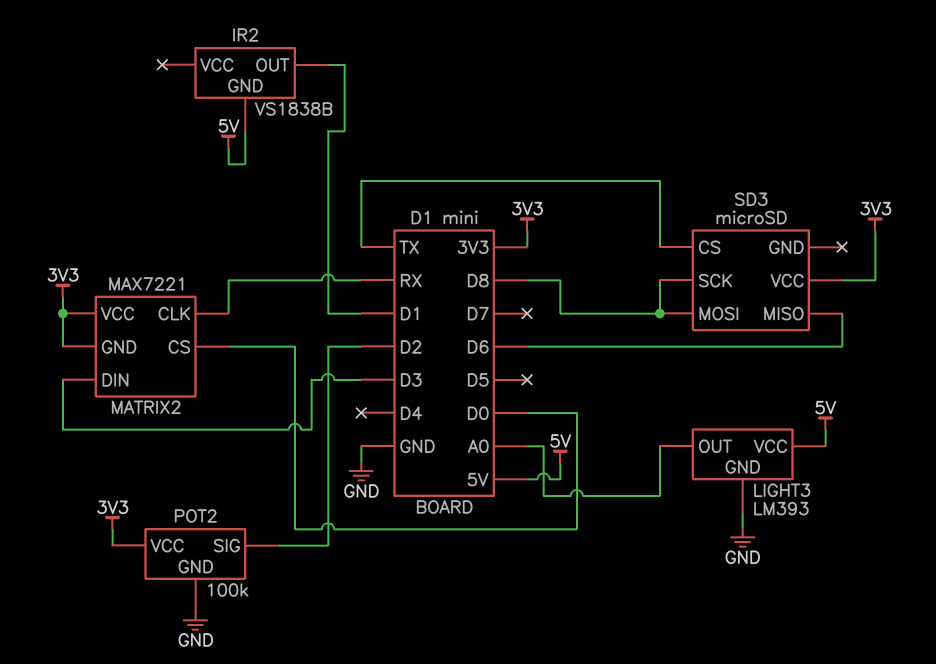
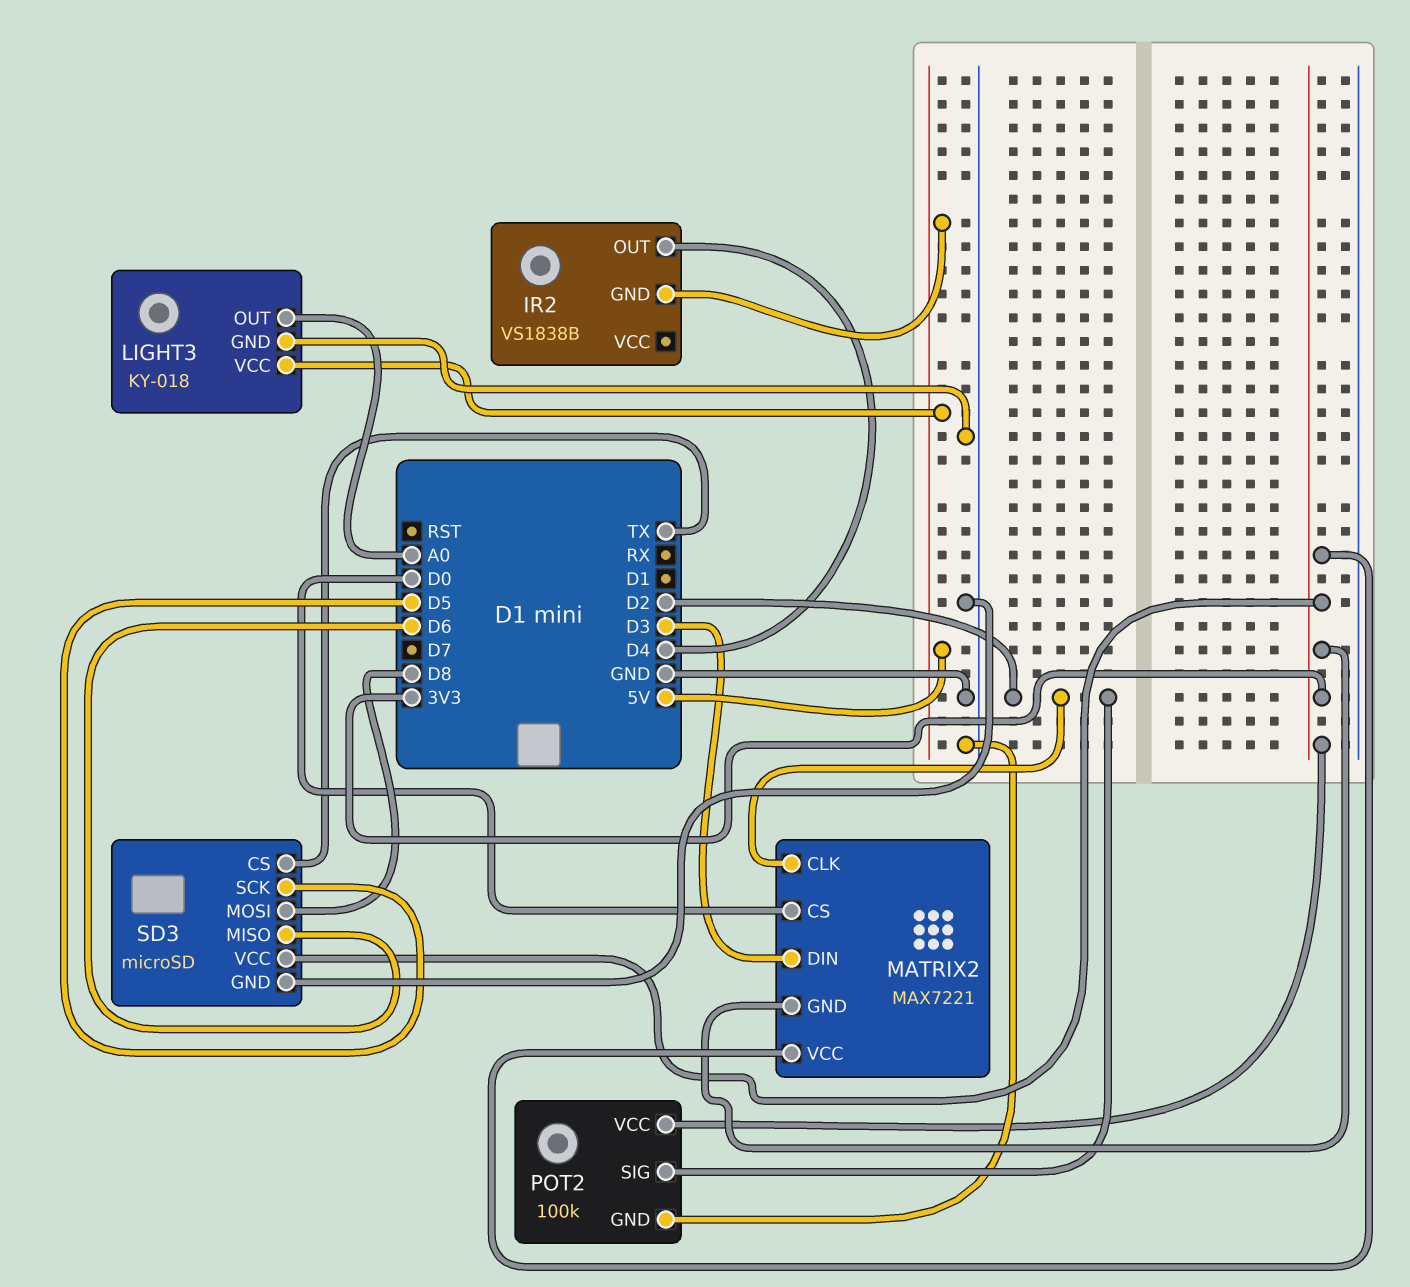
IR2 pin OUT: D1 -> D4
LIGHT3: LM393 -> KY-018
MATRIX2 pin CLK: RX -> D2
SD3 pin GND: none -> GND
SD3 pin SCK: D8 -> D5

